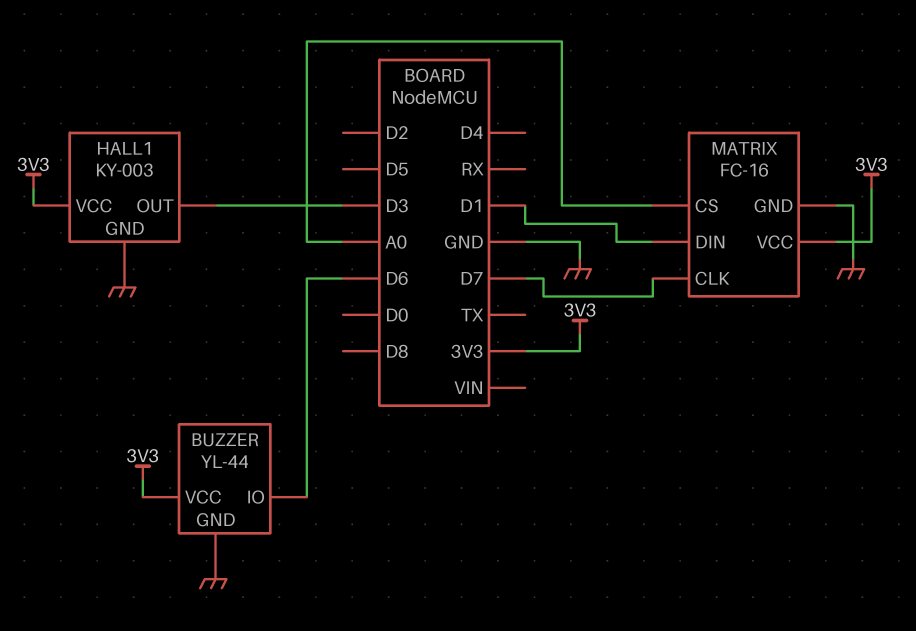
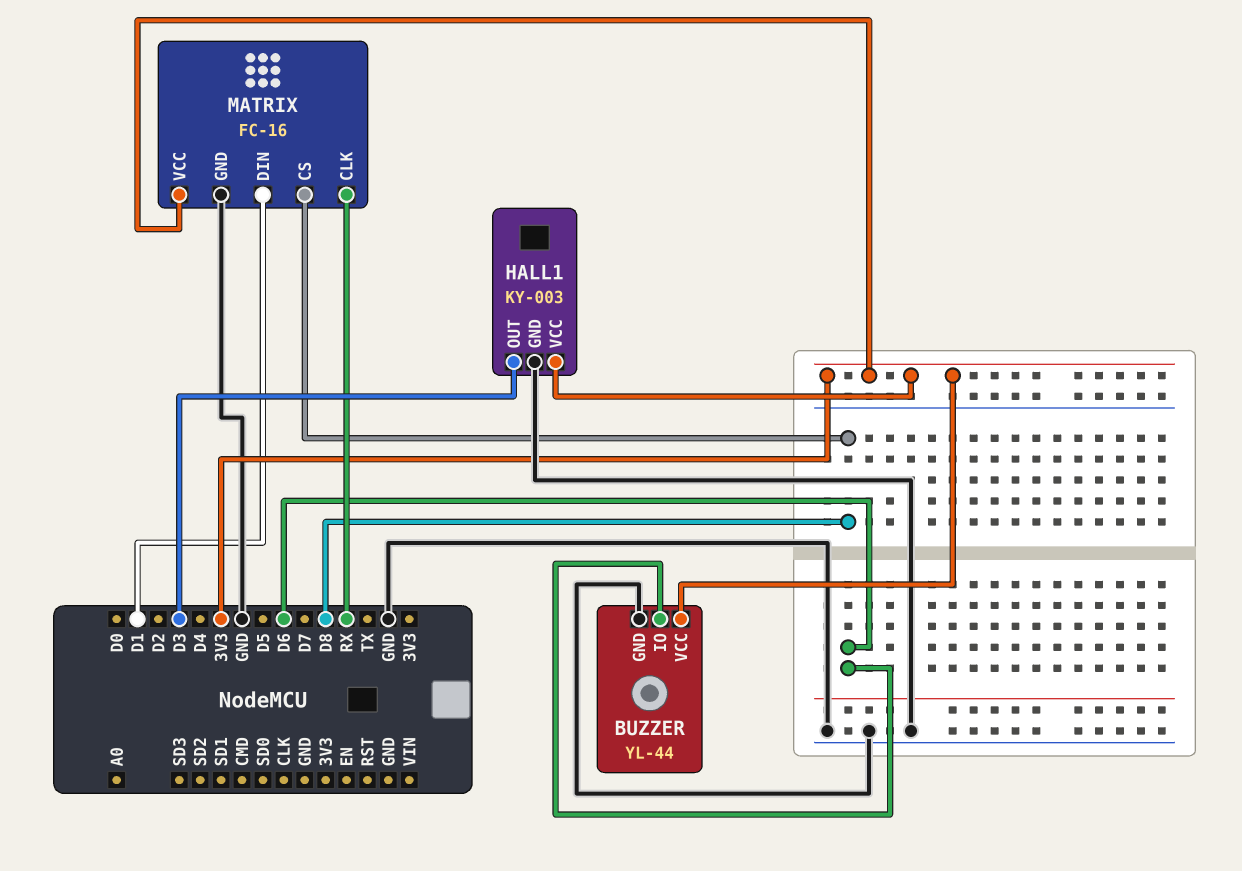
MATRIX pin CLK: D7 -> RX
MATRIX pin CS: A0 -> D8

